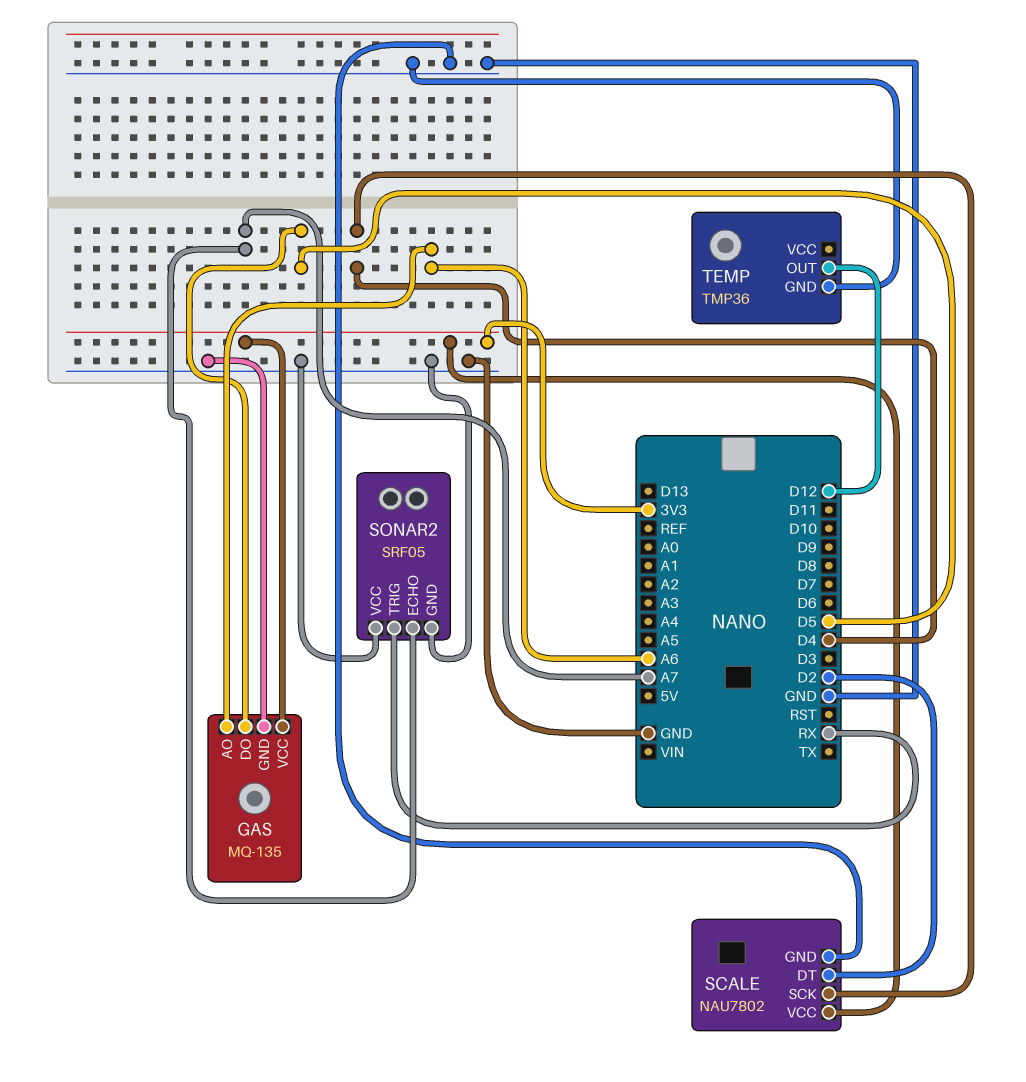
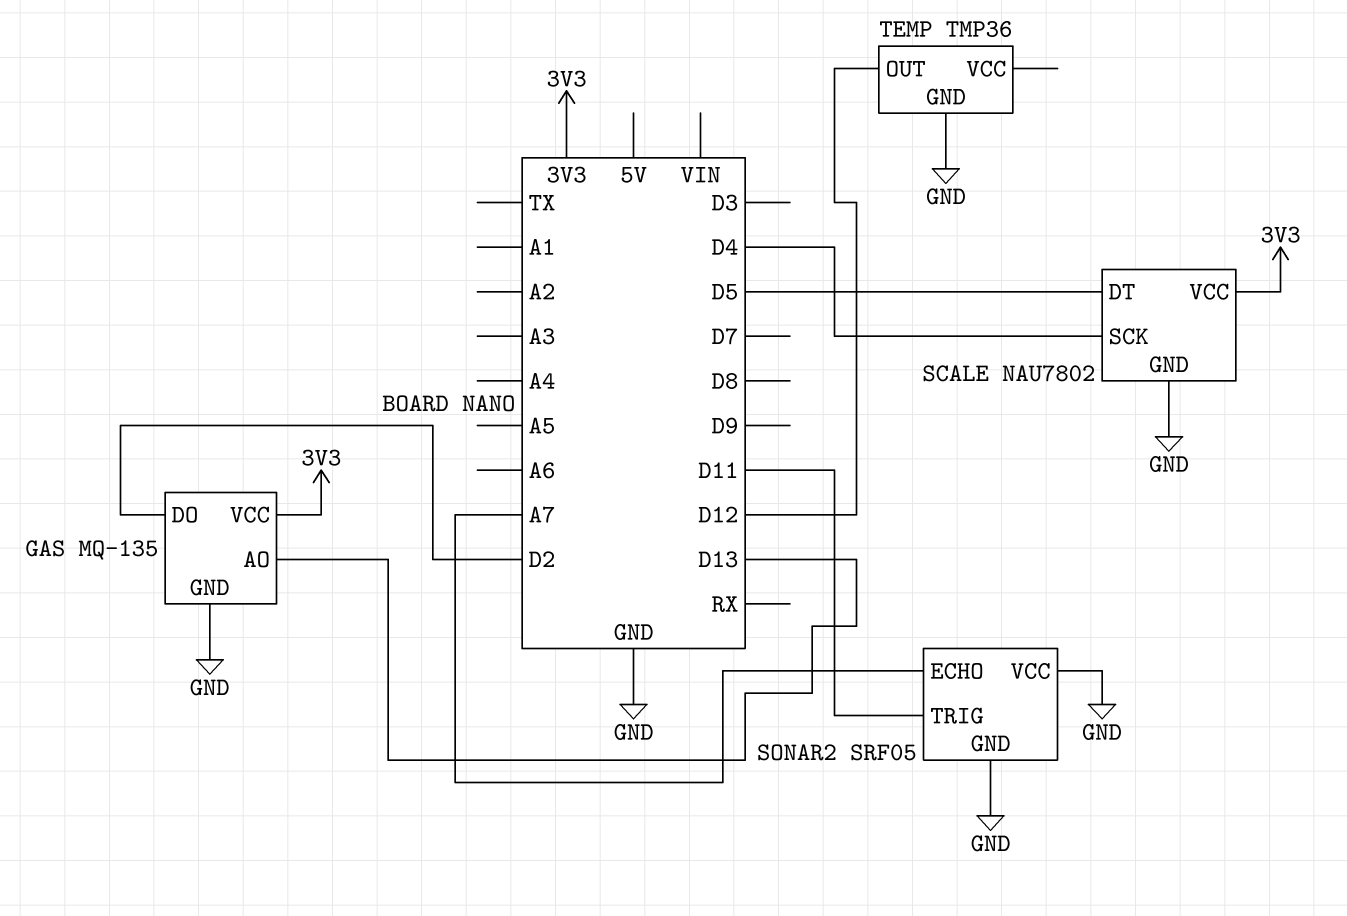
GAS pin AO: A6 -> D13
GAS pin DO: D5 -> D2
SCALE pin DT: D2 -> D5
SONAR2 pin TRIG: RX -> D11

